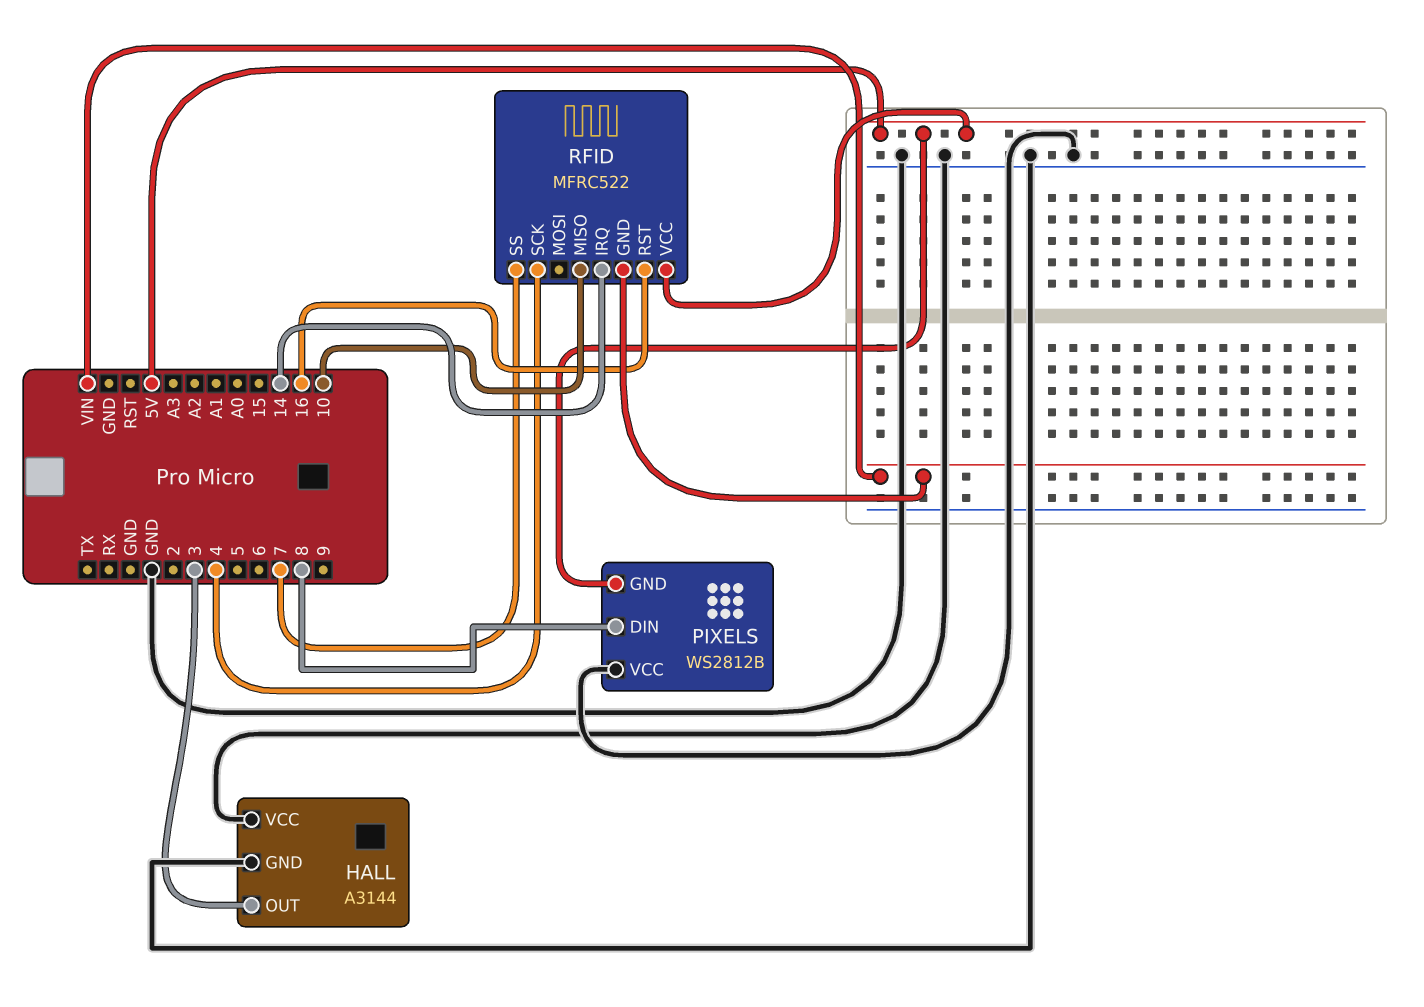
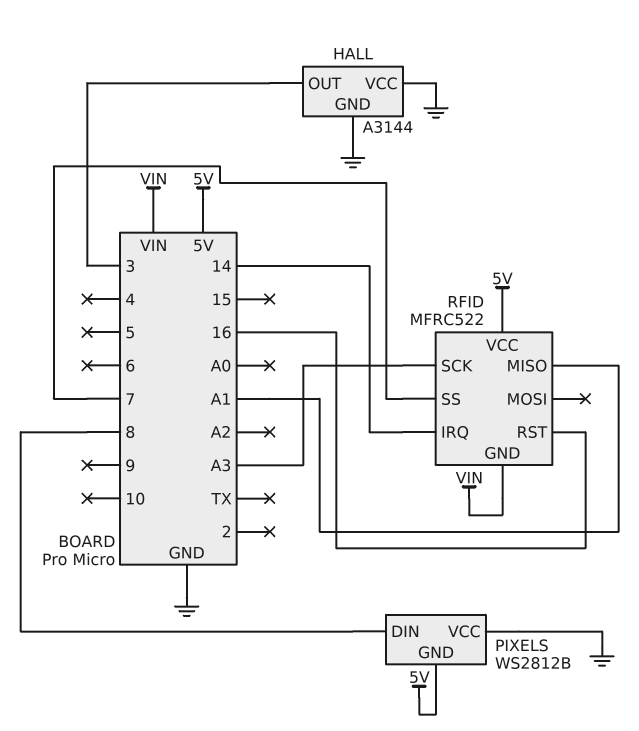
RFID pin MISO: 10 -> A1
RFID pin SCK: 4 -> A3

